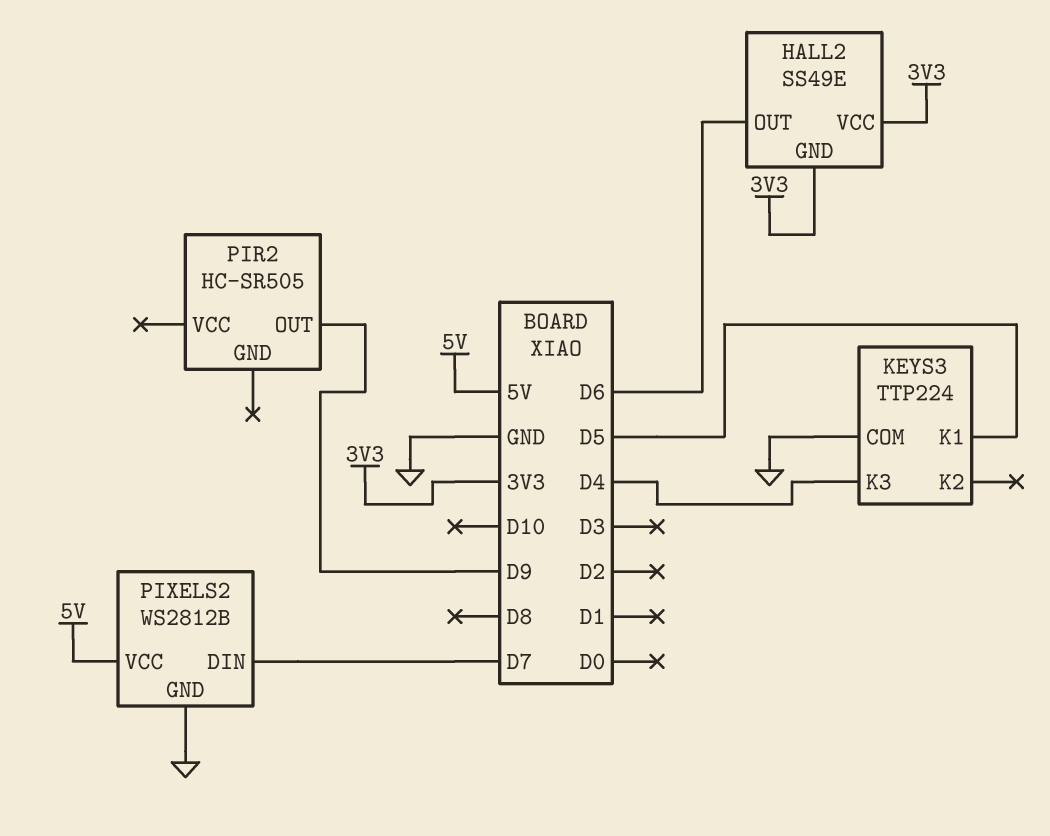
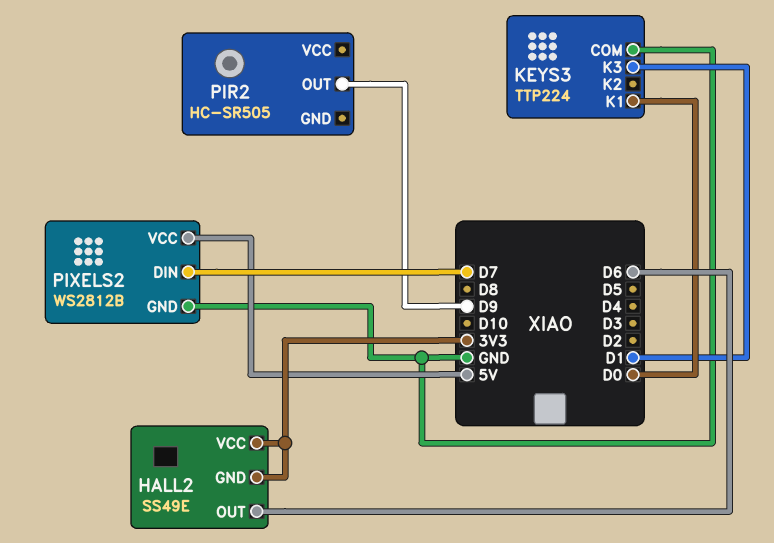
KEYS3 pin K1: D5 -> D0
KEYS3 pin K3: D4 -> D1

